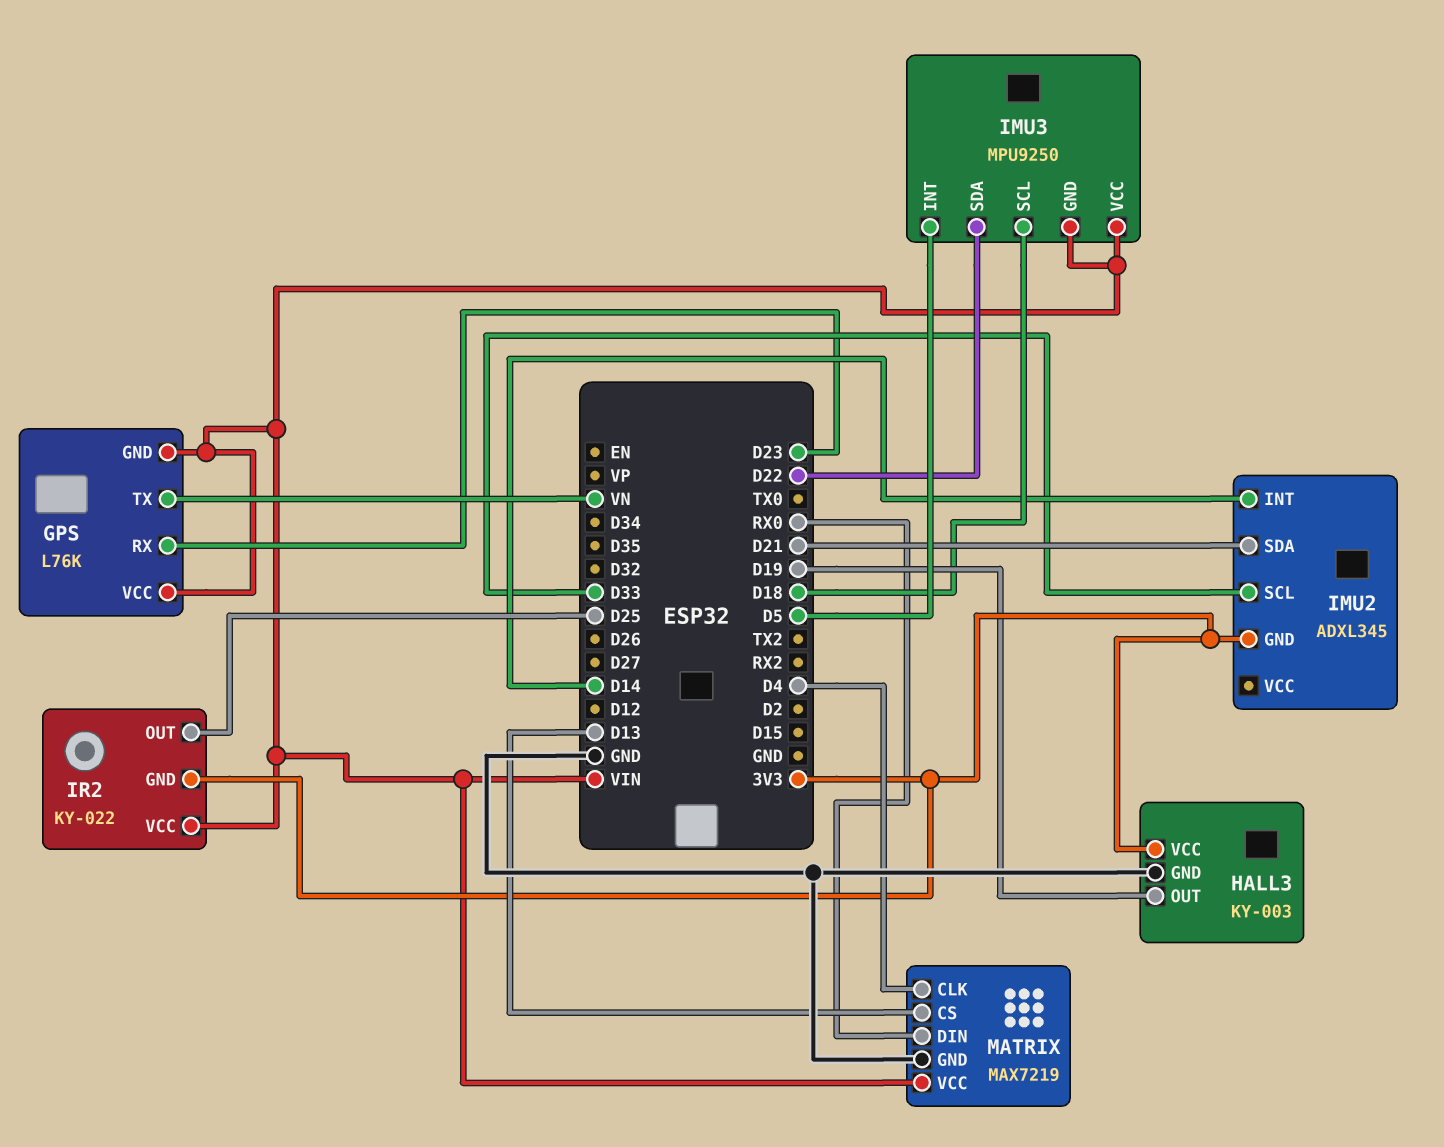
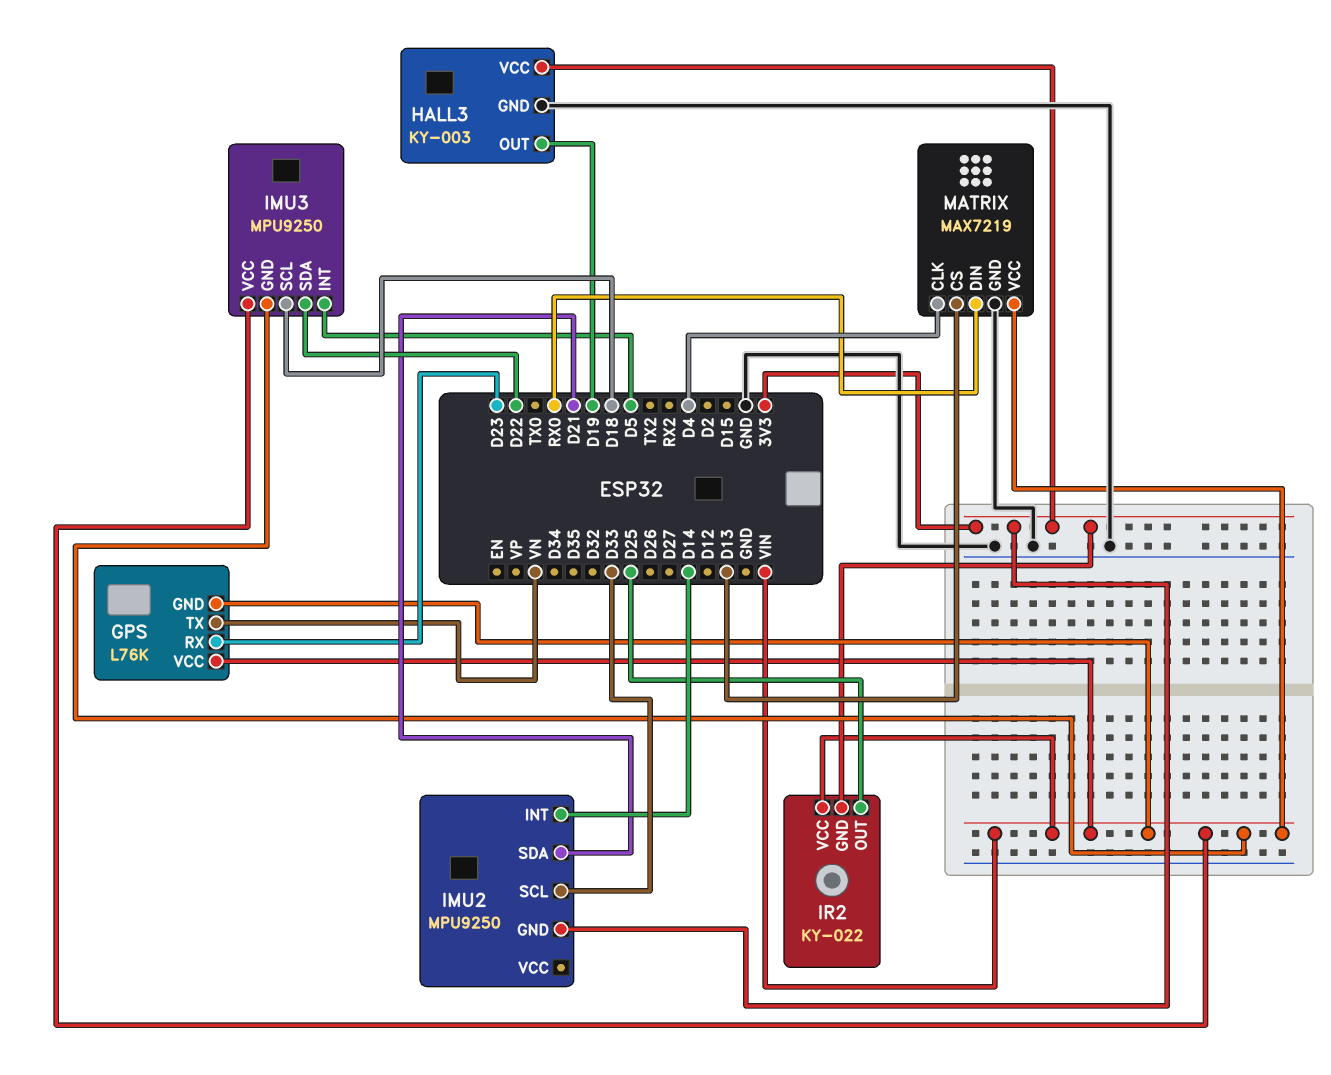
IMU2: ADXL345 -> MPU9250

